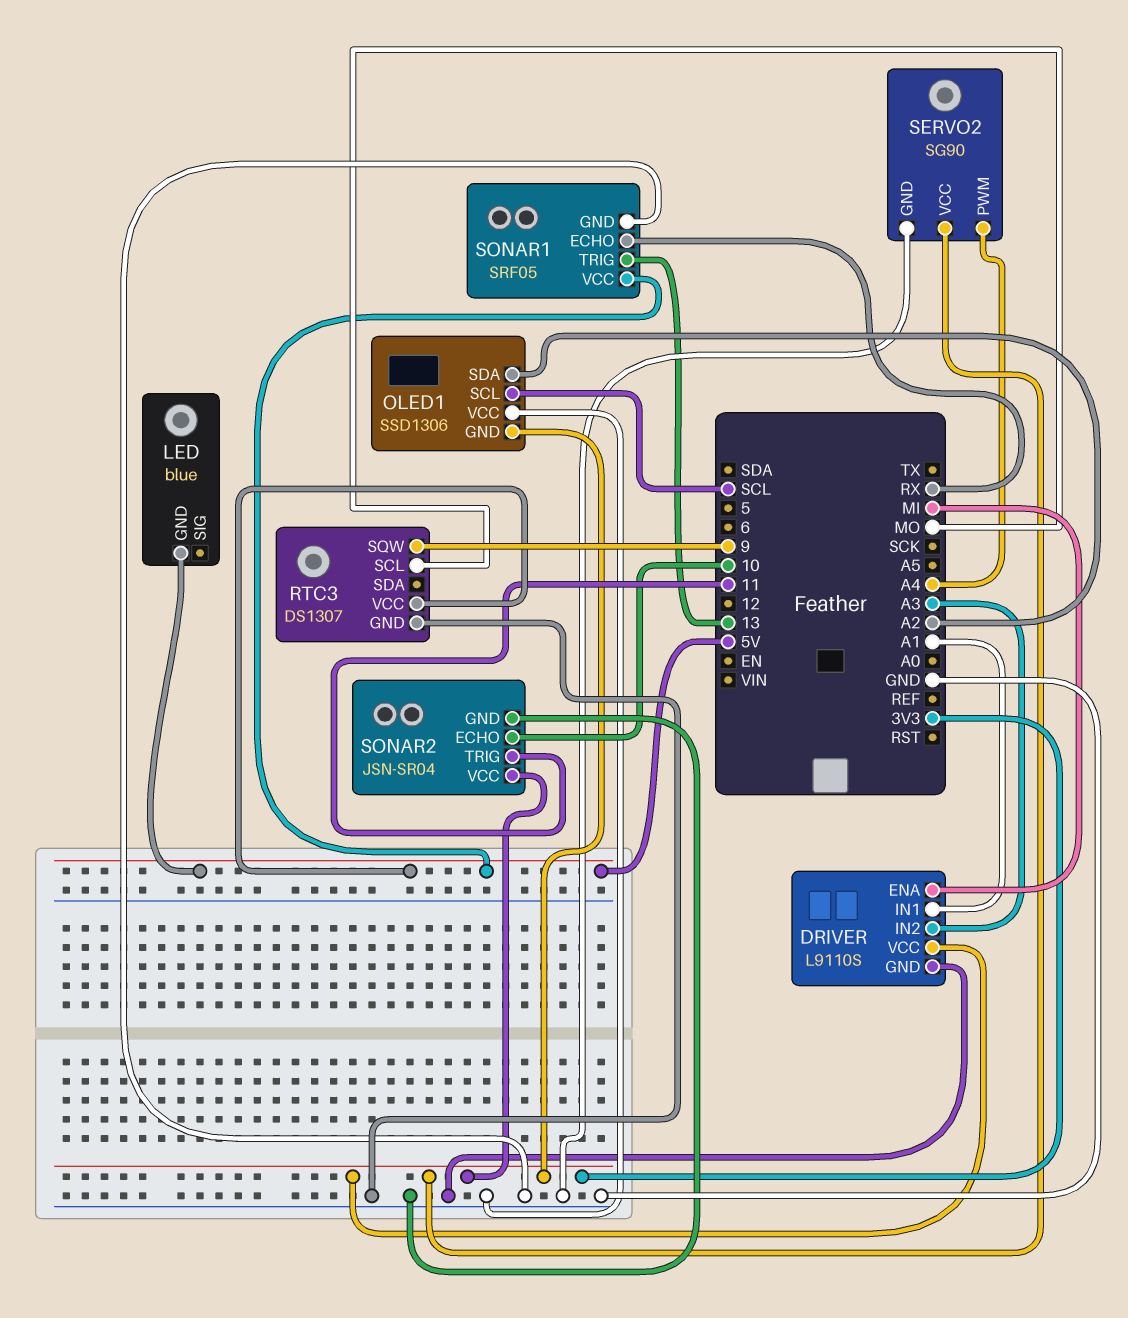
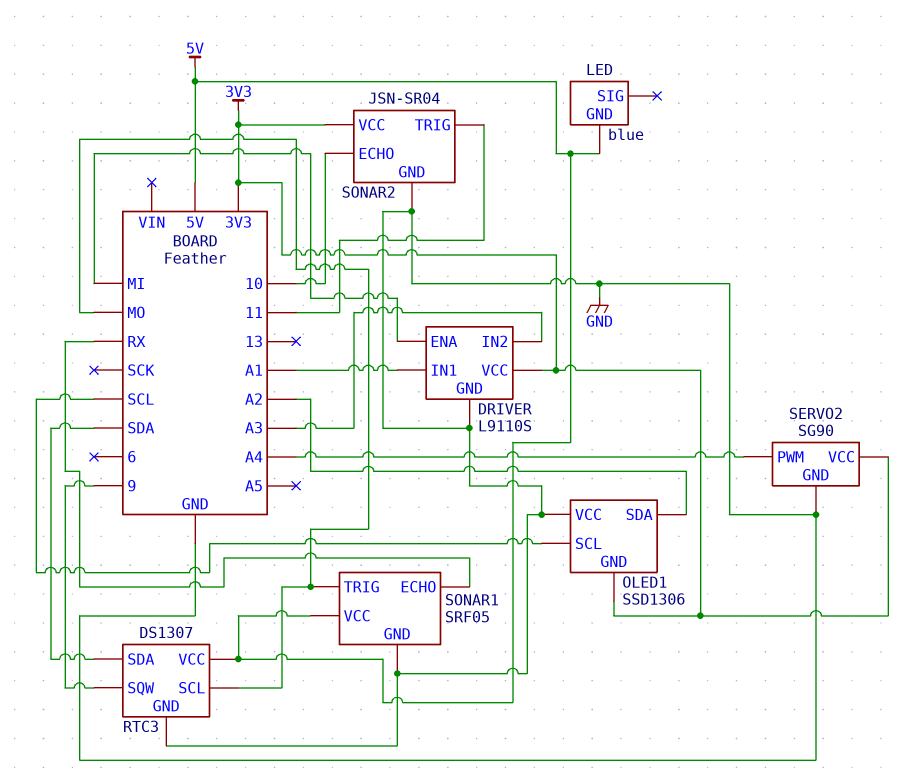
RTC3 pin SDA: none -> SDA
SONAR1 pin TRIG: 13 -> MO

